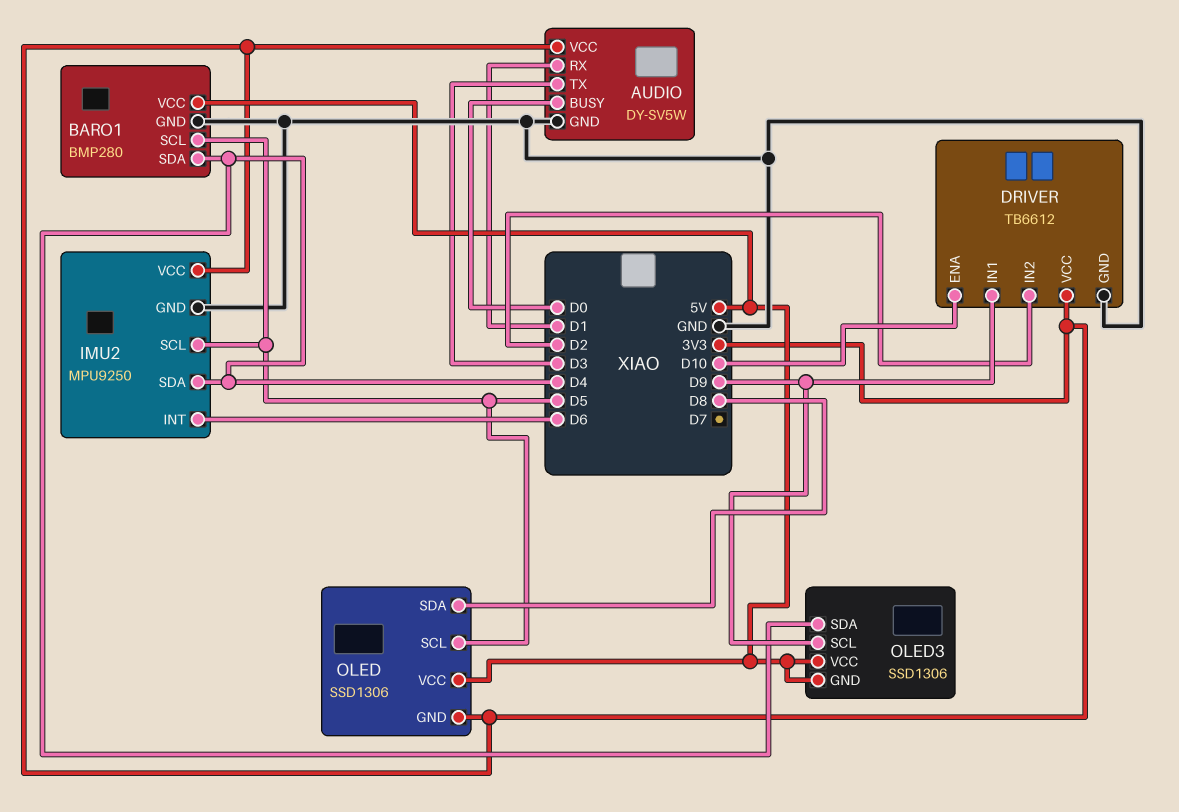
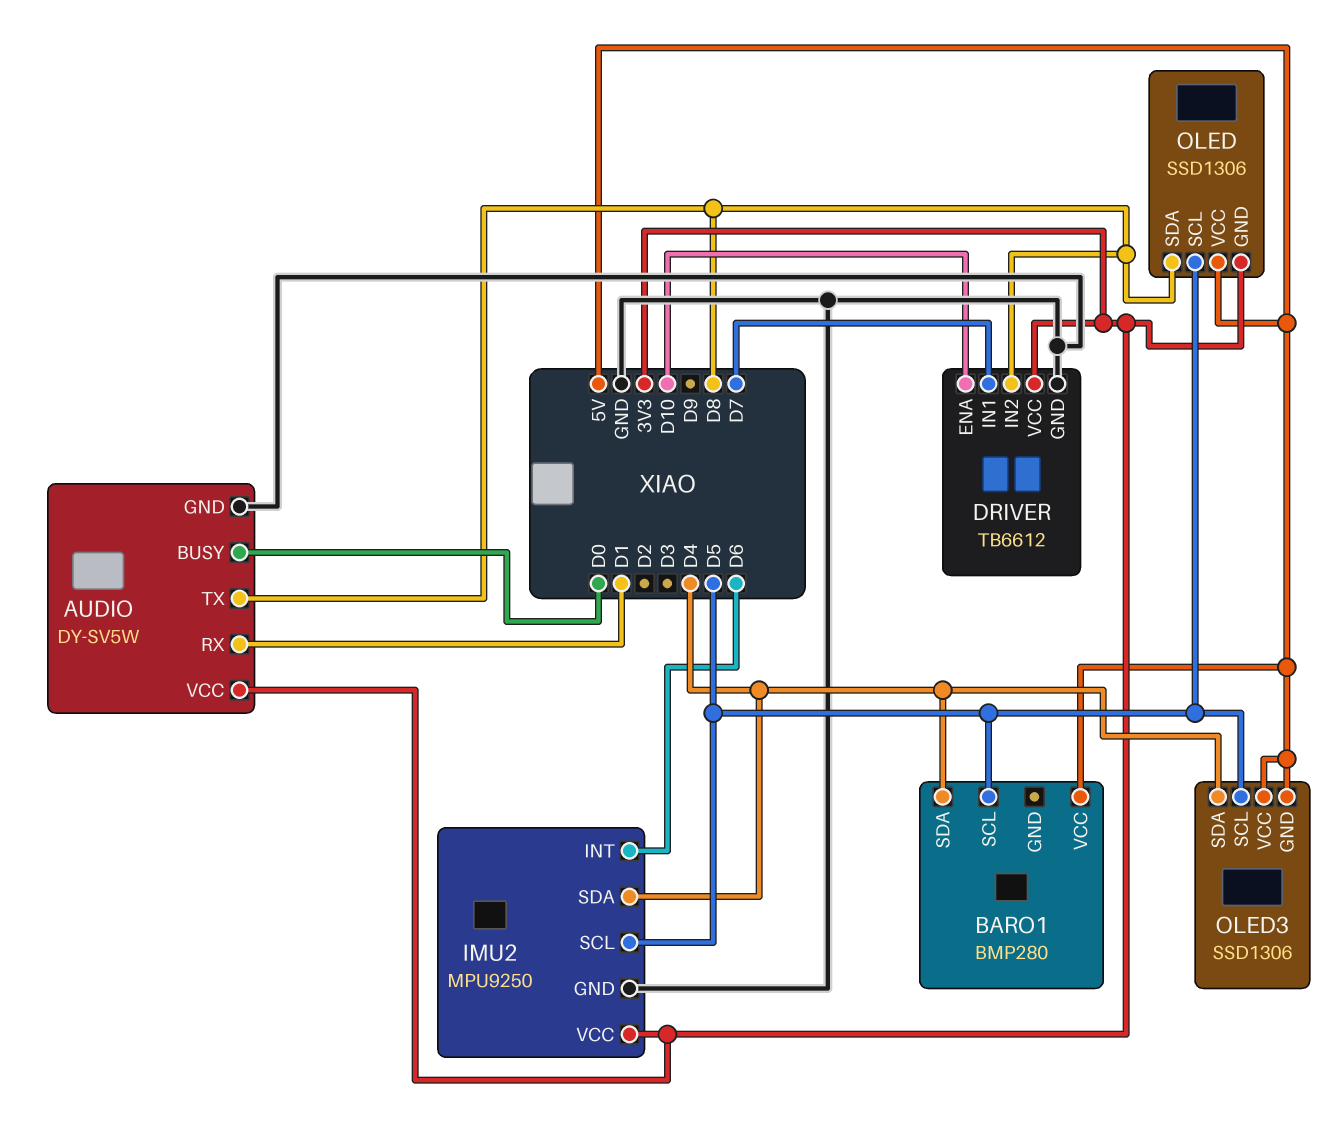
AUDIO pin TX: D3 -> D8
BARO1 pin GND: GND -> none
DRIVER pin IN1: D9 -> D7
DRIVER pin IN2: D2 -> D8
OLED3 pin SCL: D9 -> D5

